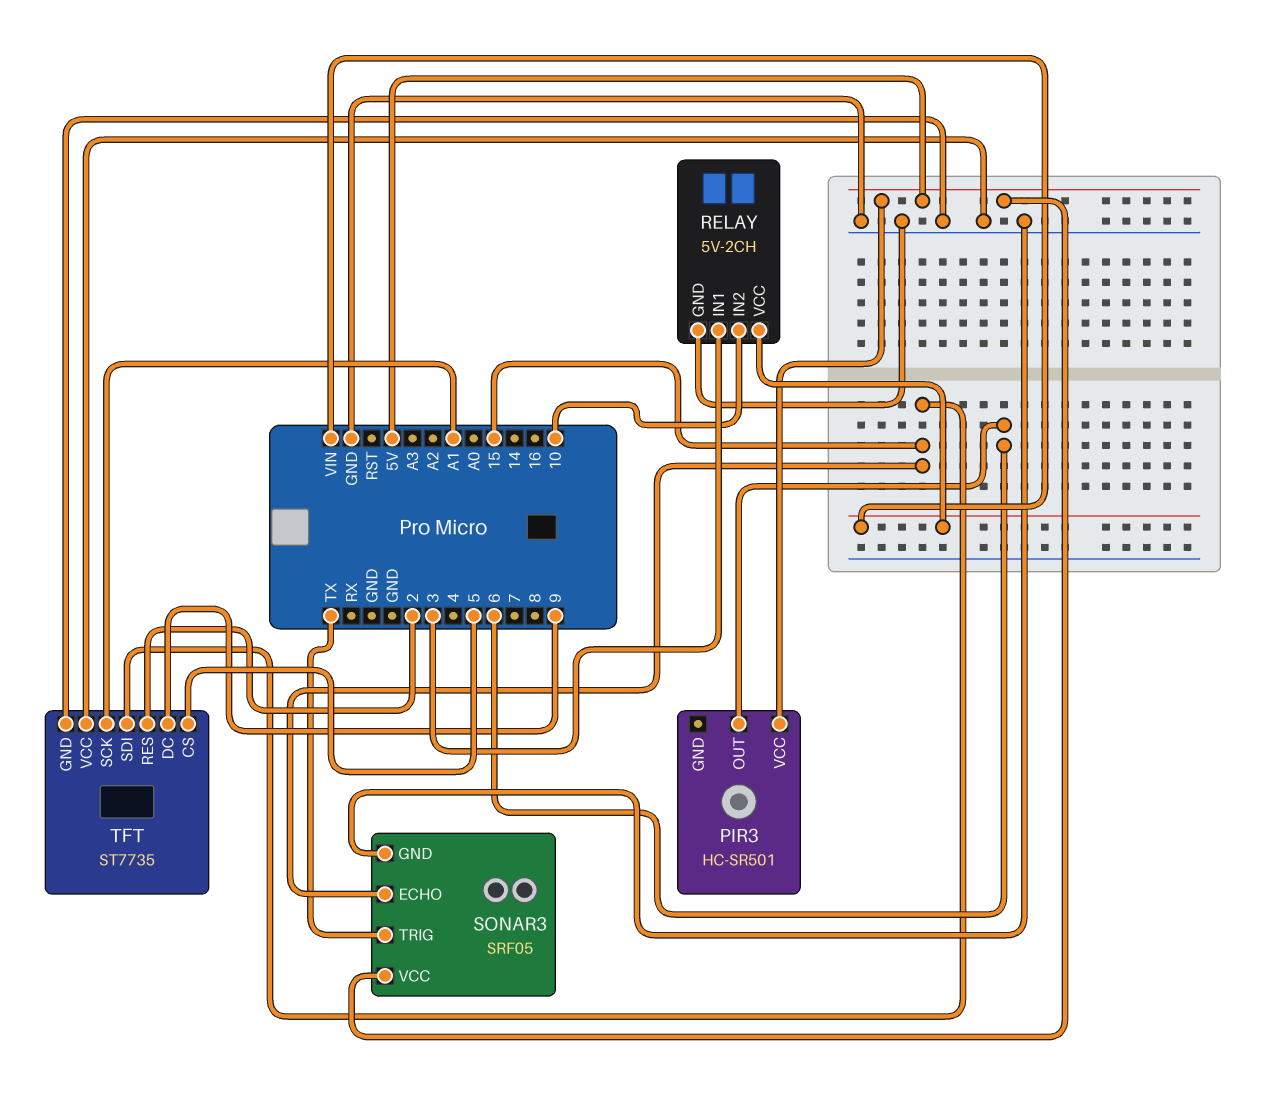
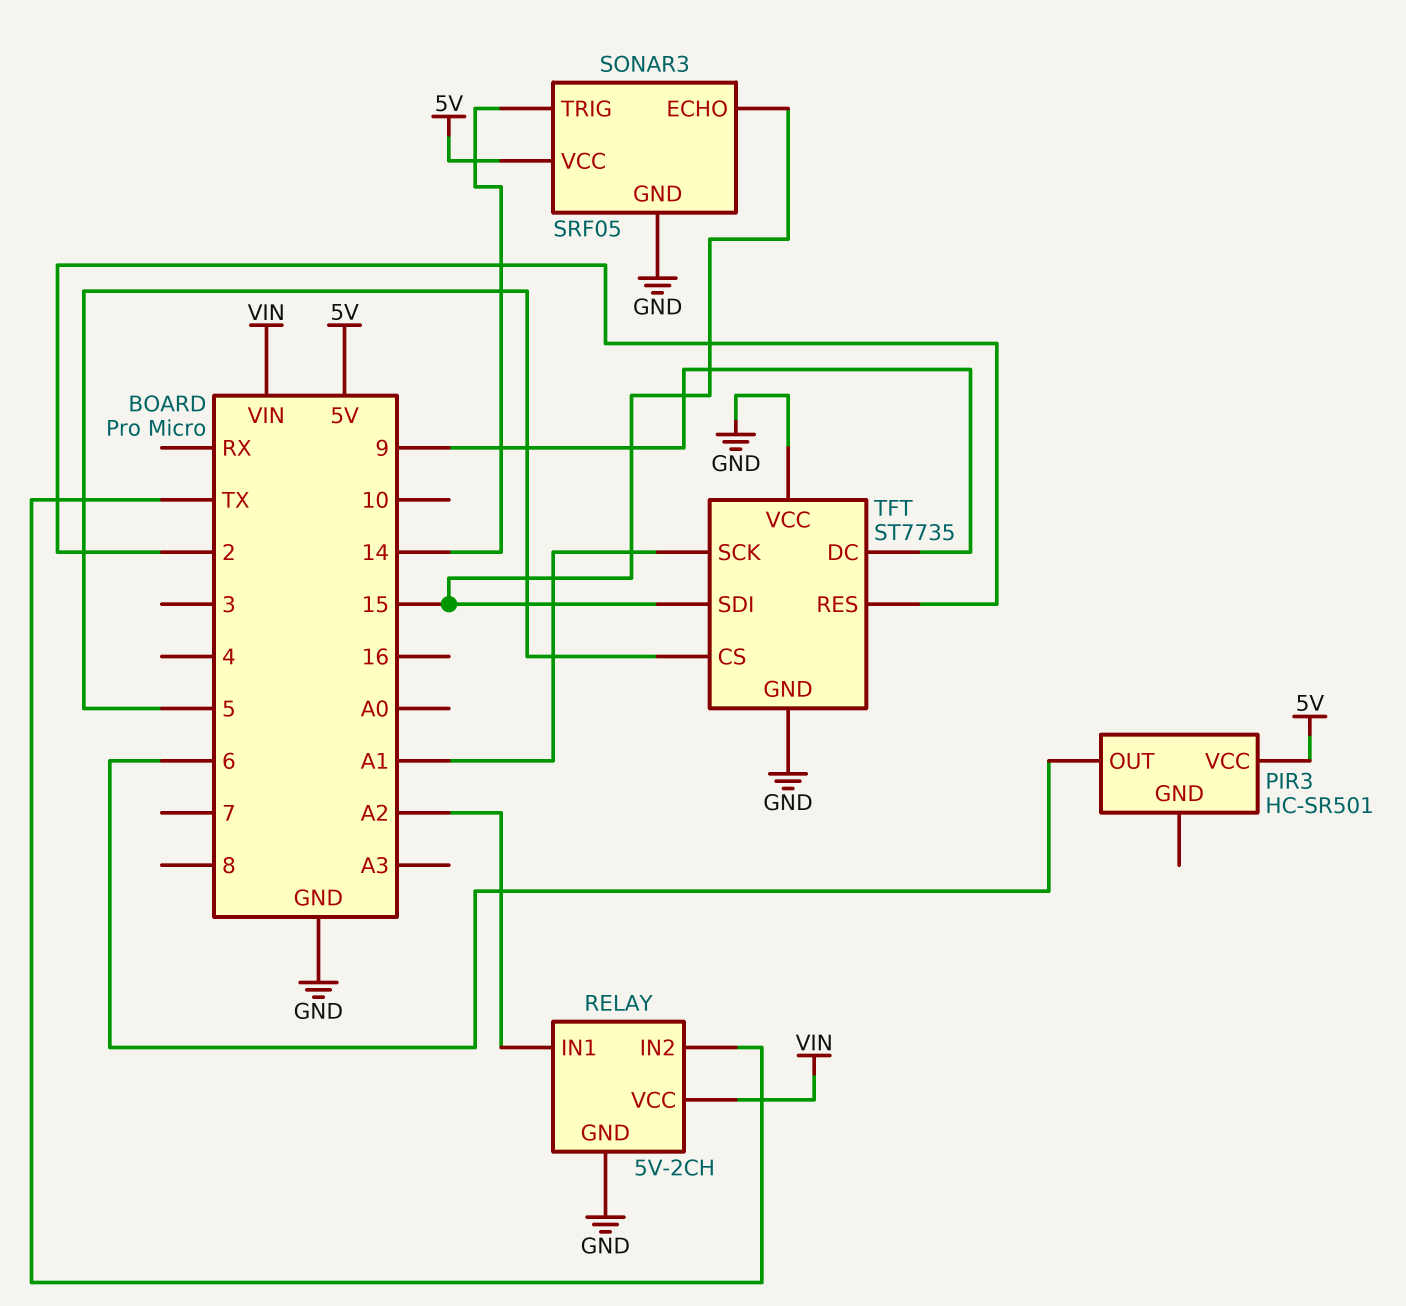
RELAY pin IN1: 3 -> A2
RELAY pin IN2: 10 -> TX
SONAR3 pin TRIG: TX -> 14

